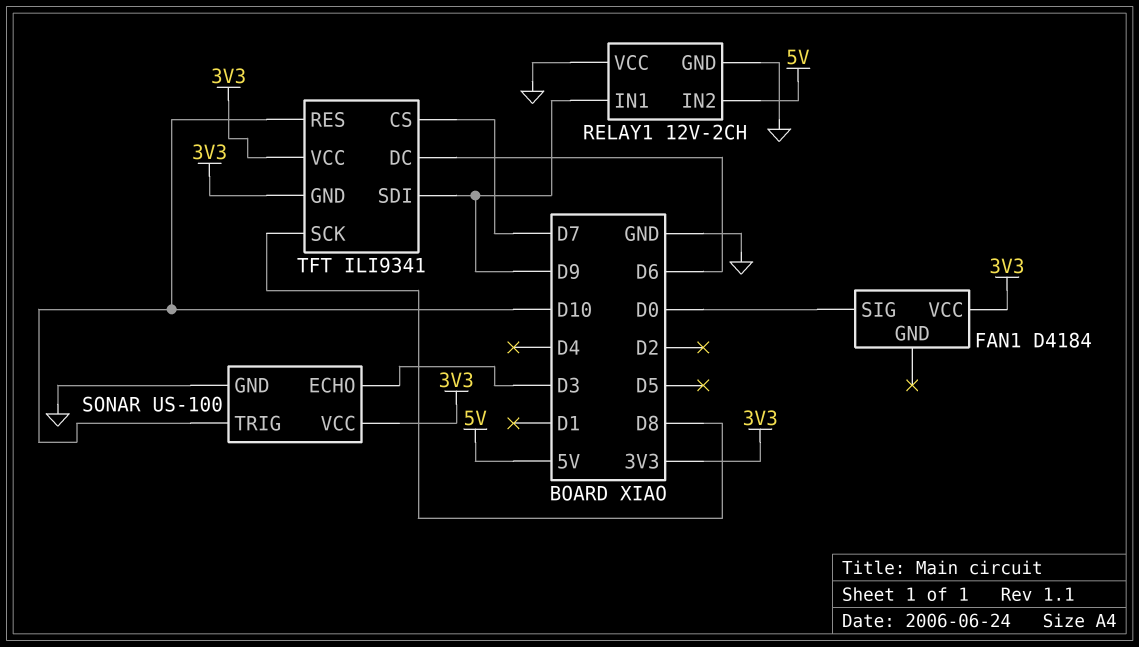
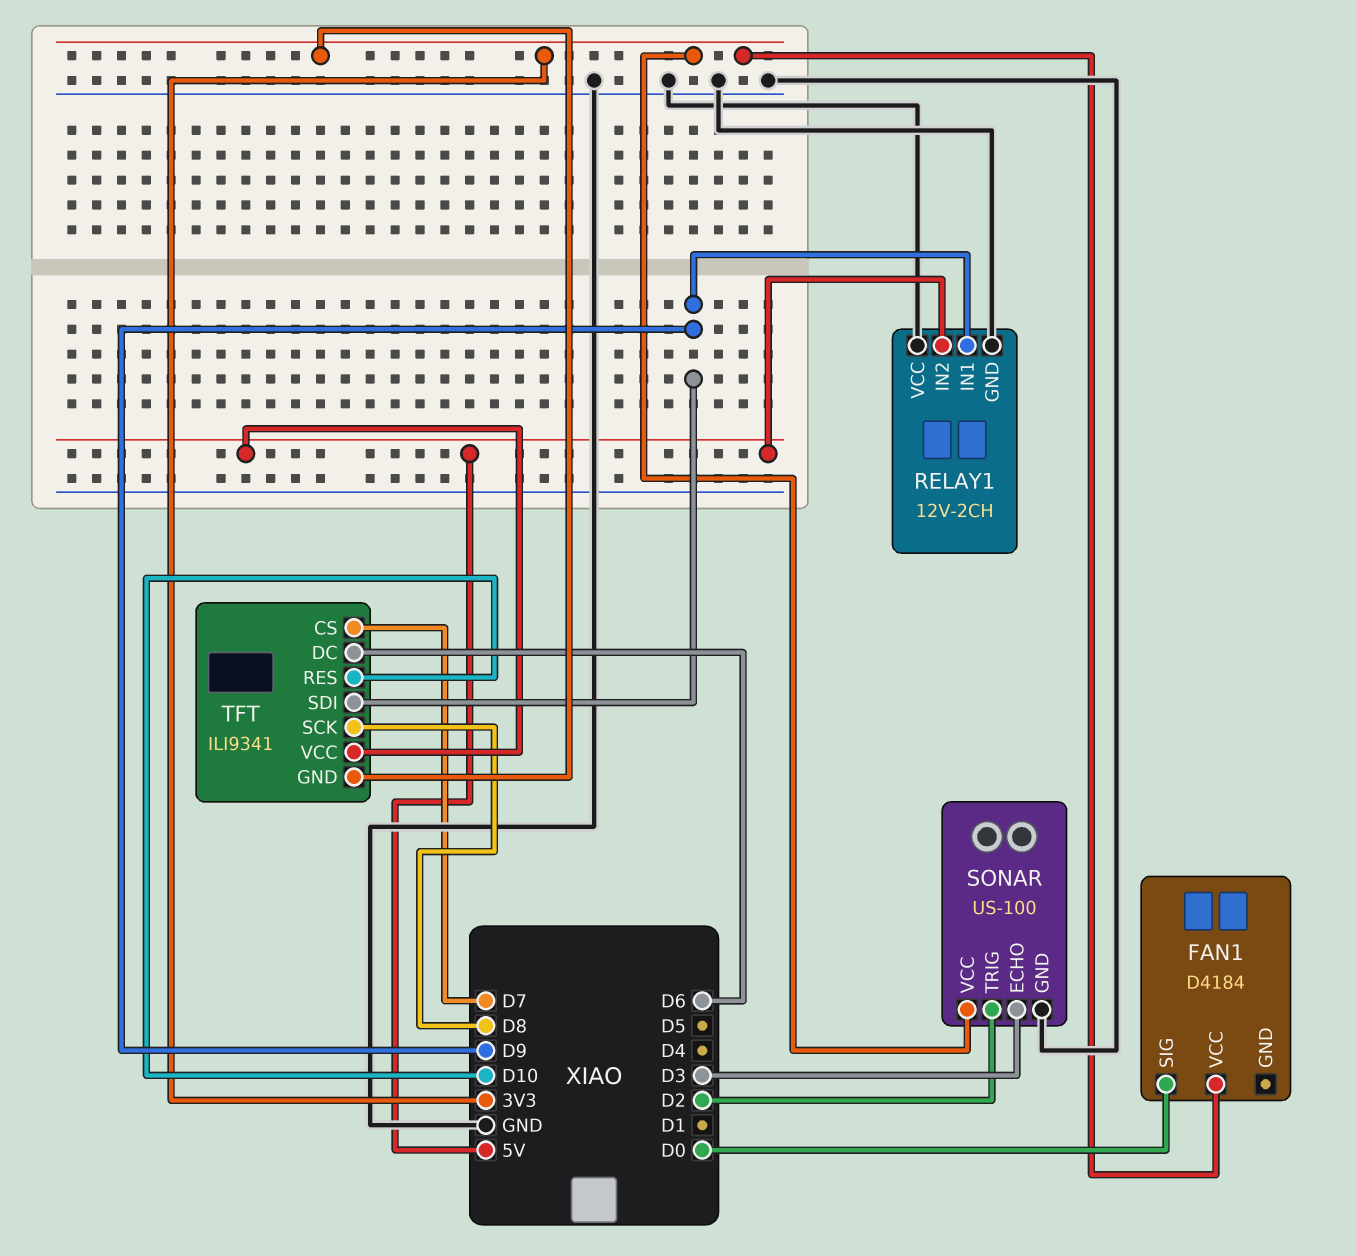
SONAR pin TRIG: D10 -> D2
TFT pin VCC: 3V3 -> 5V

